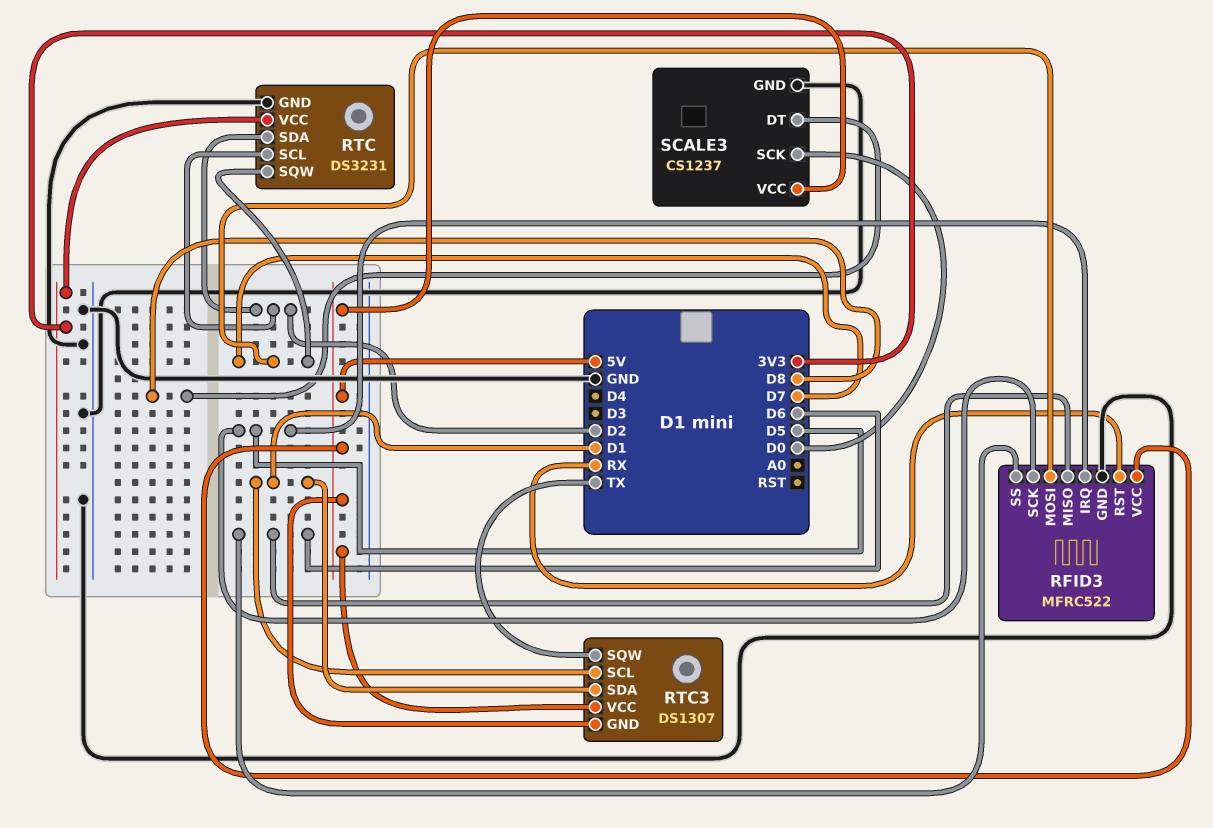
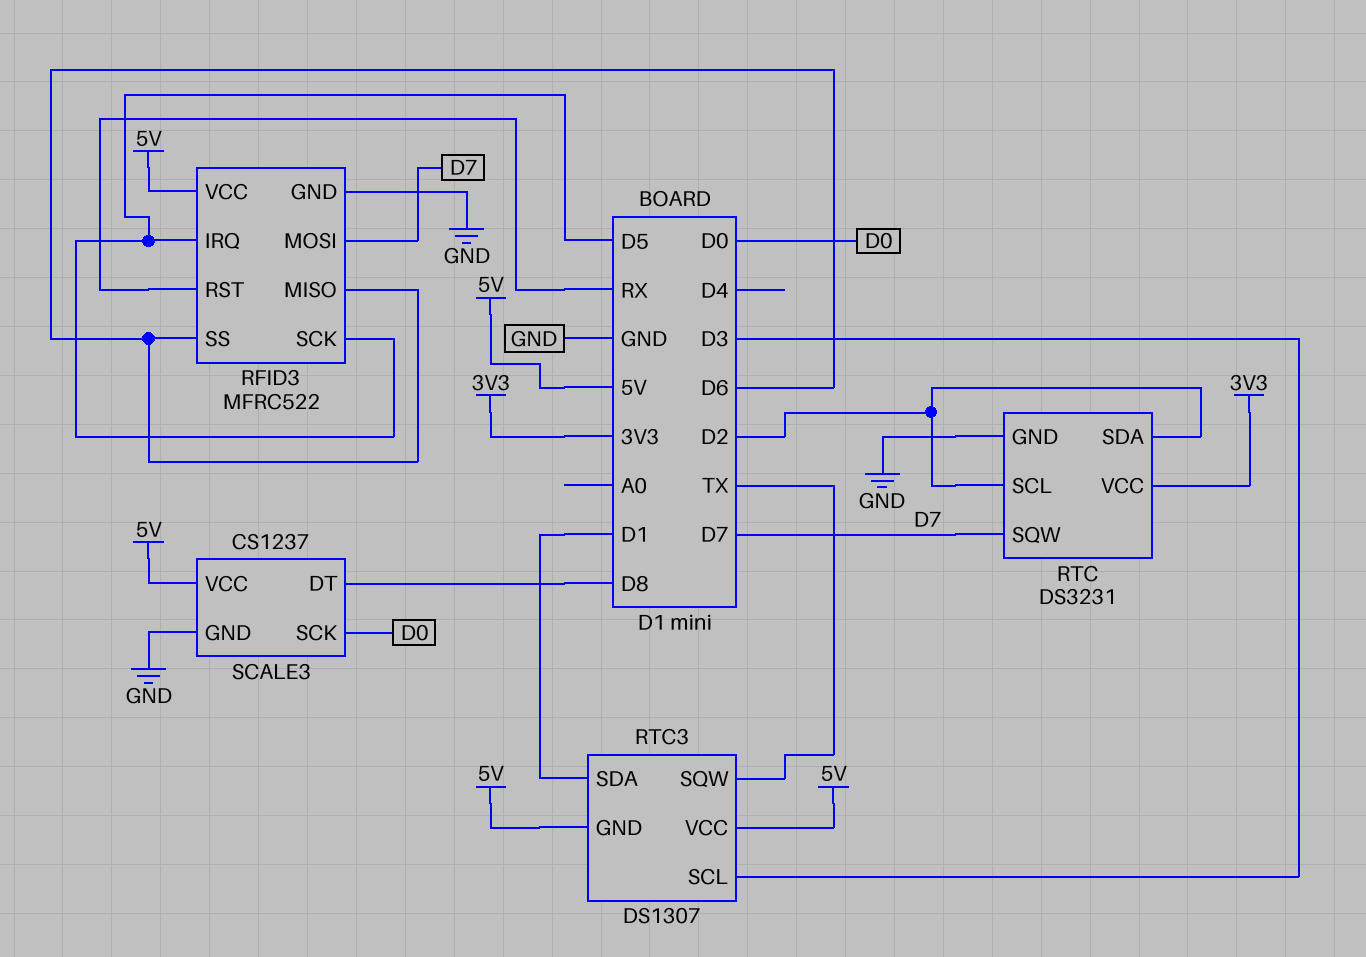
RTC3 pin SCL: D1 -> D3

